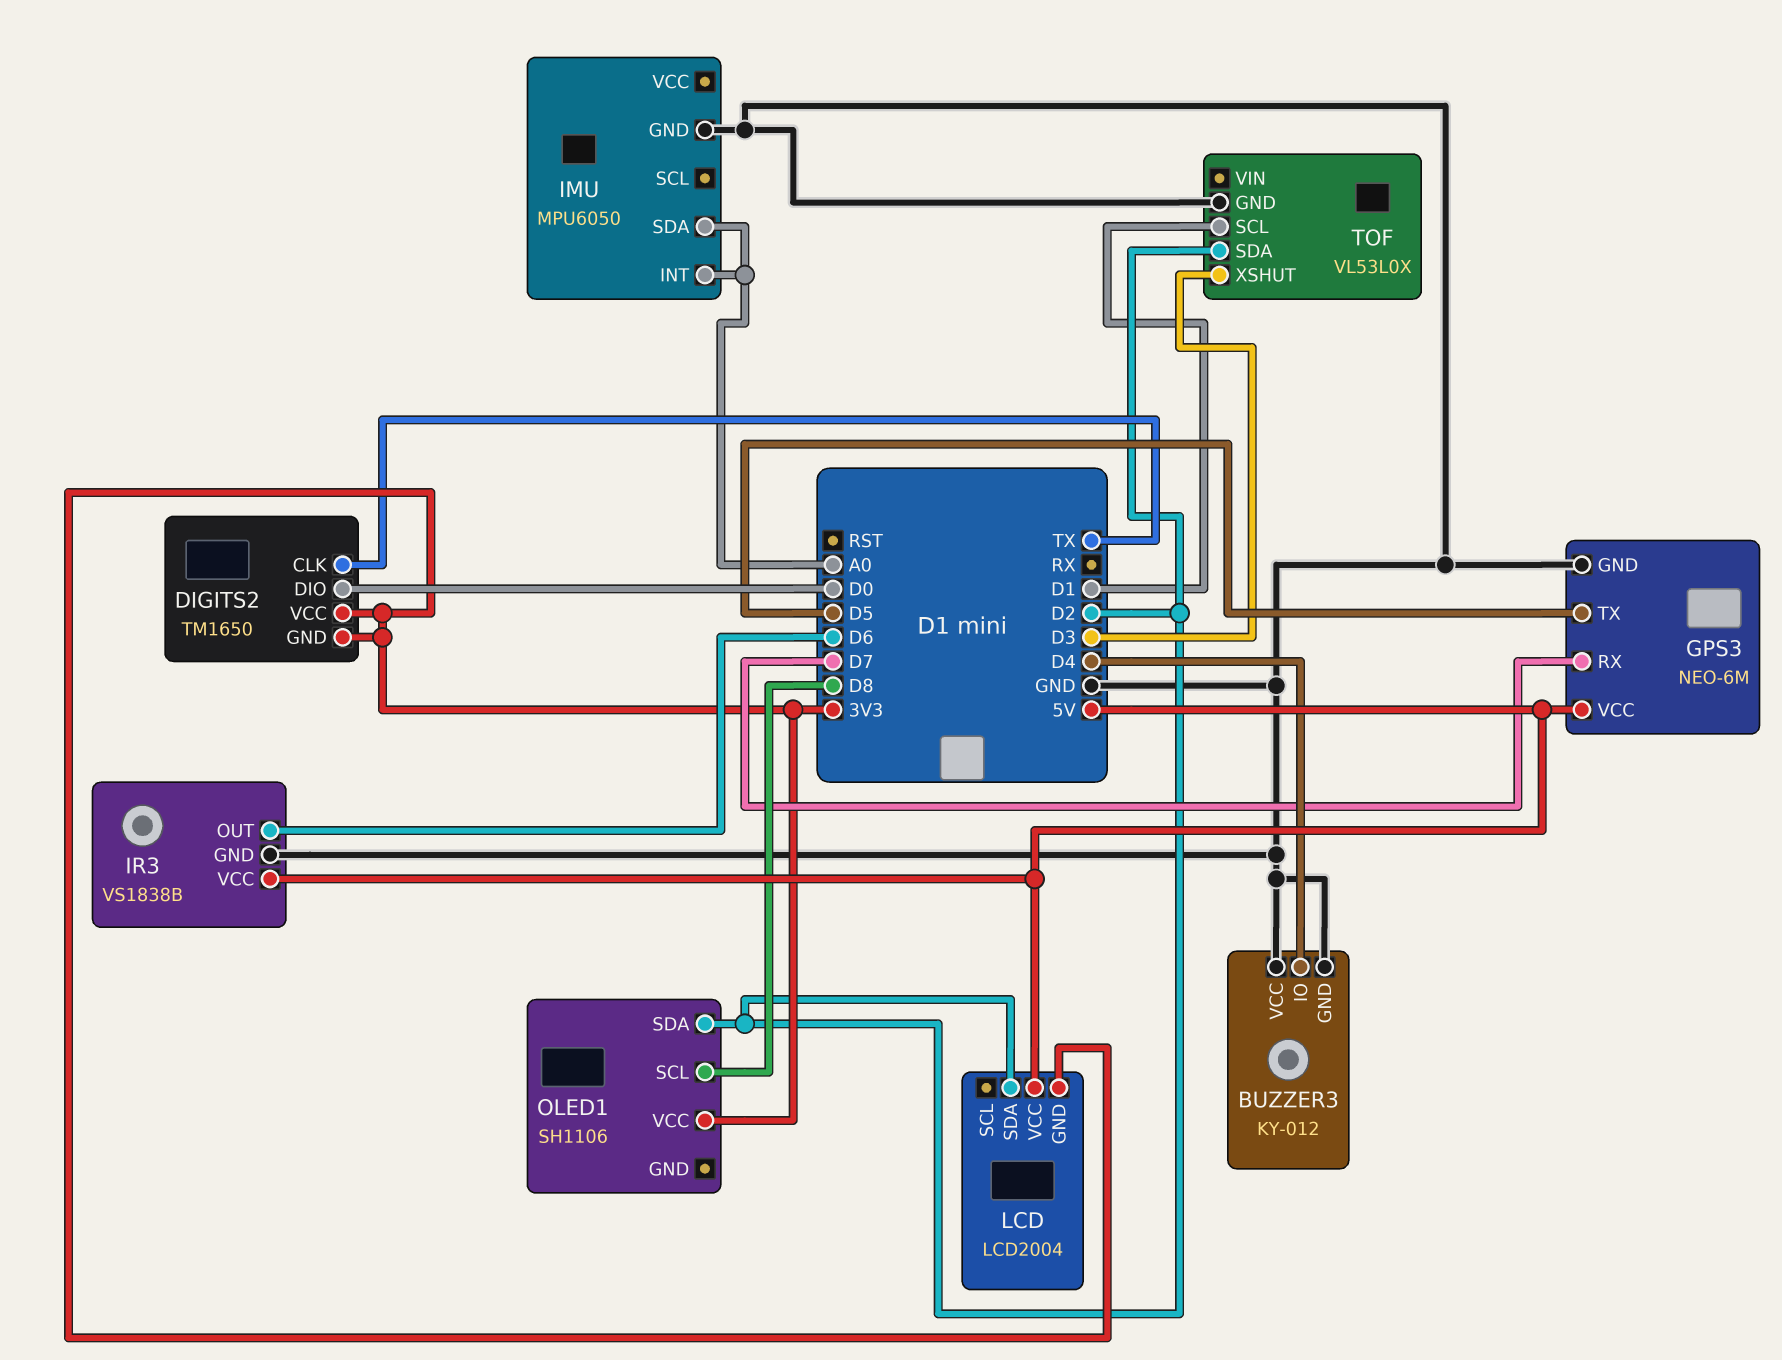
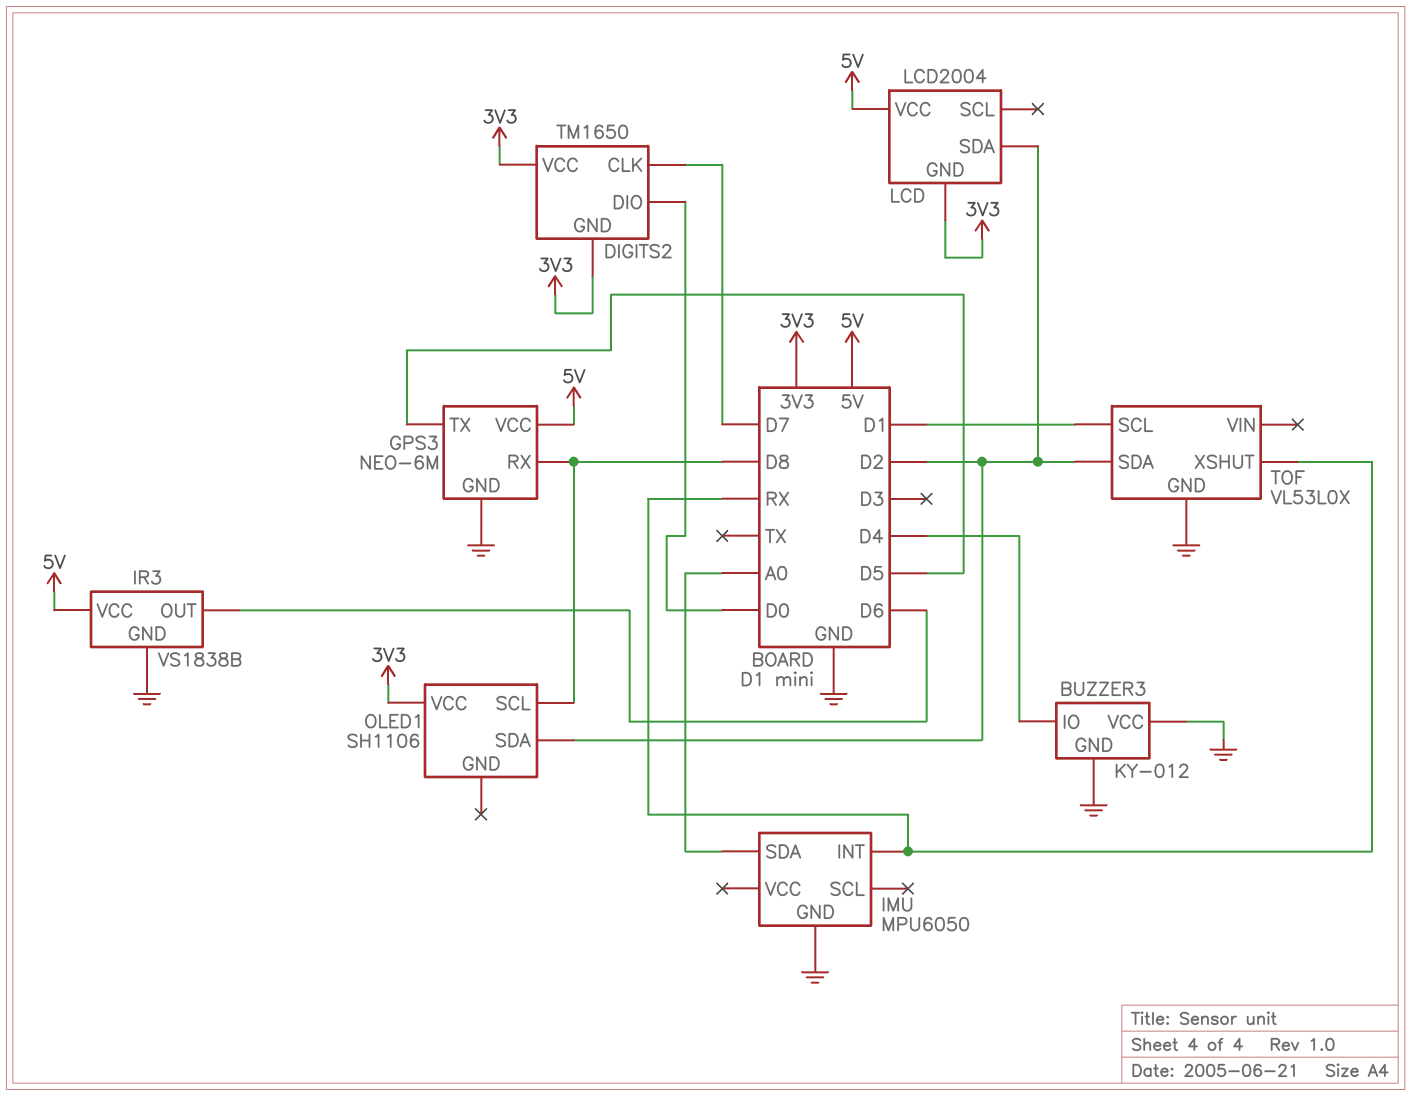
DIGITS2 pin CLK: TX -> D7
GPS3 pin RX: D7 -> D8
IMU pin INT: A0 -> RX
TOF pin XSHUT: D3 -> RX

